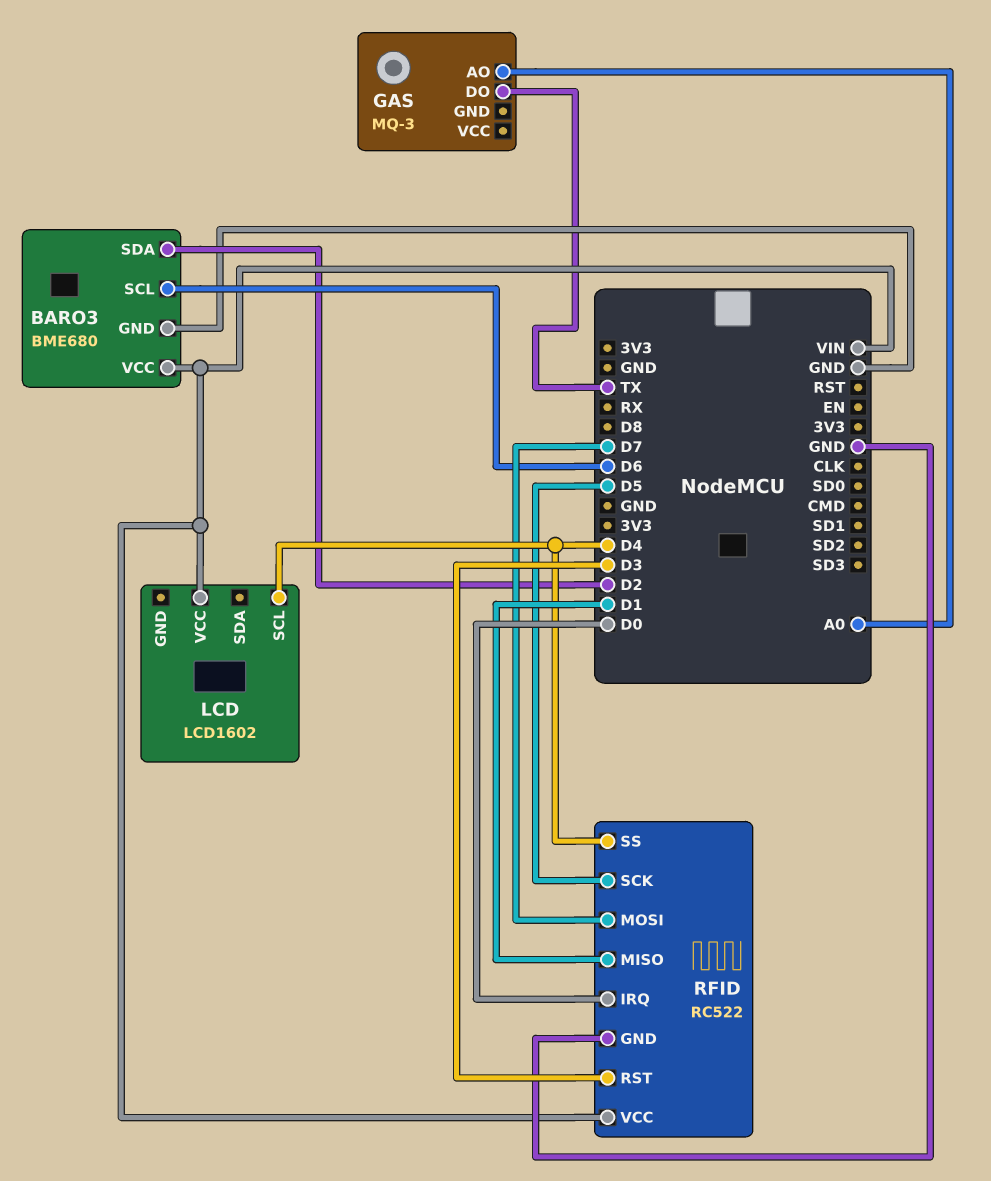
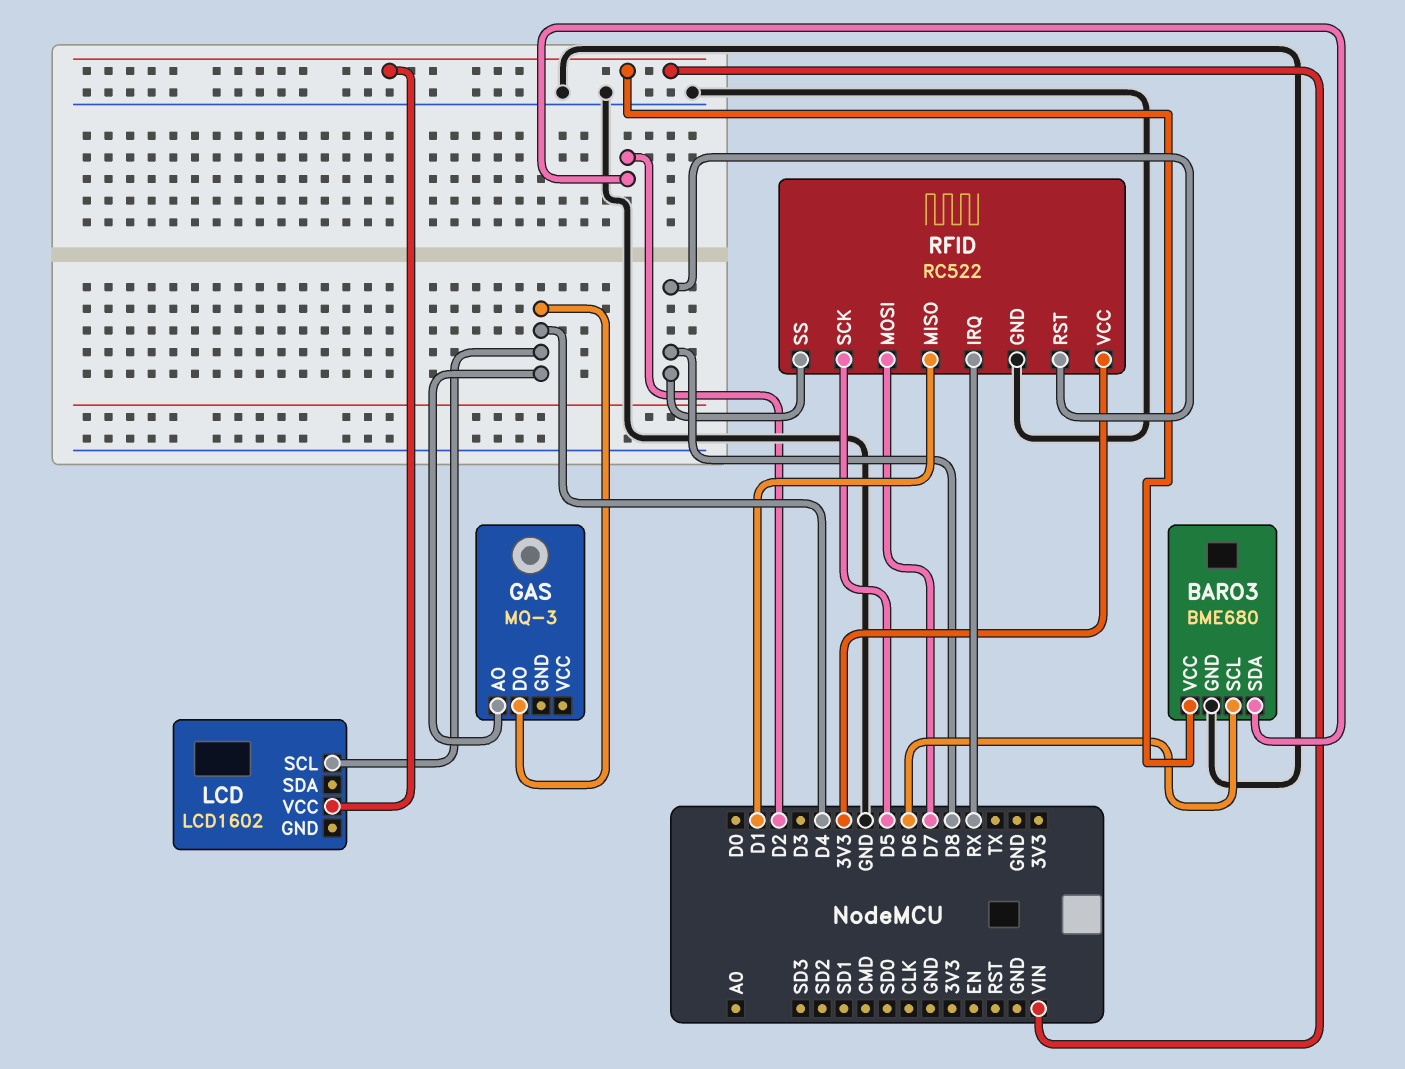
GAS pin AO: A0 -> D4
GAS pin DO: TX -> D4
RFID pin IRQ: D0 -> RX
RFID pin RST: D3 -> D8
RFID pin SS: D4 -> D8
RFID pin VCC: VIN -> 3V3

